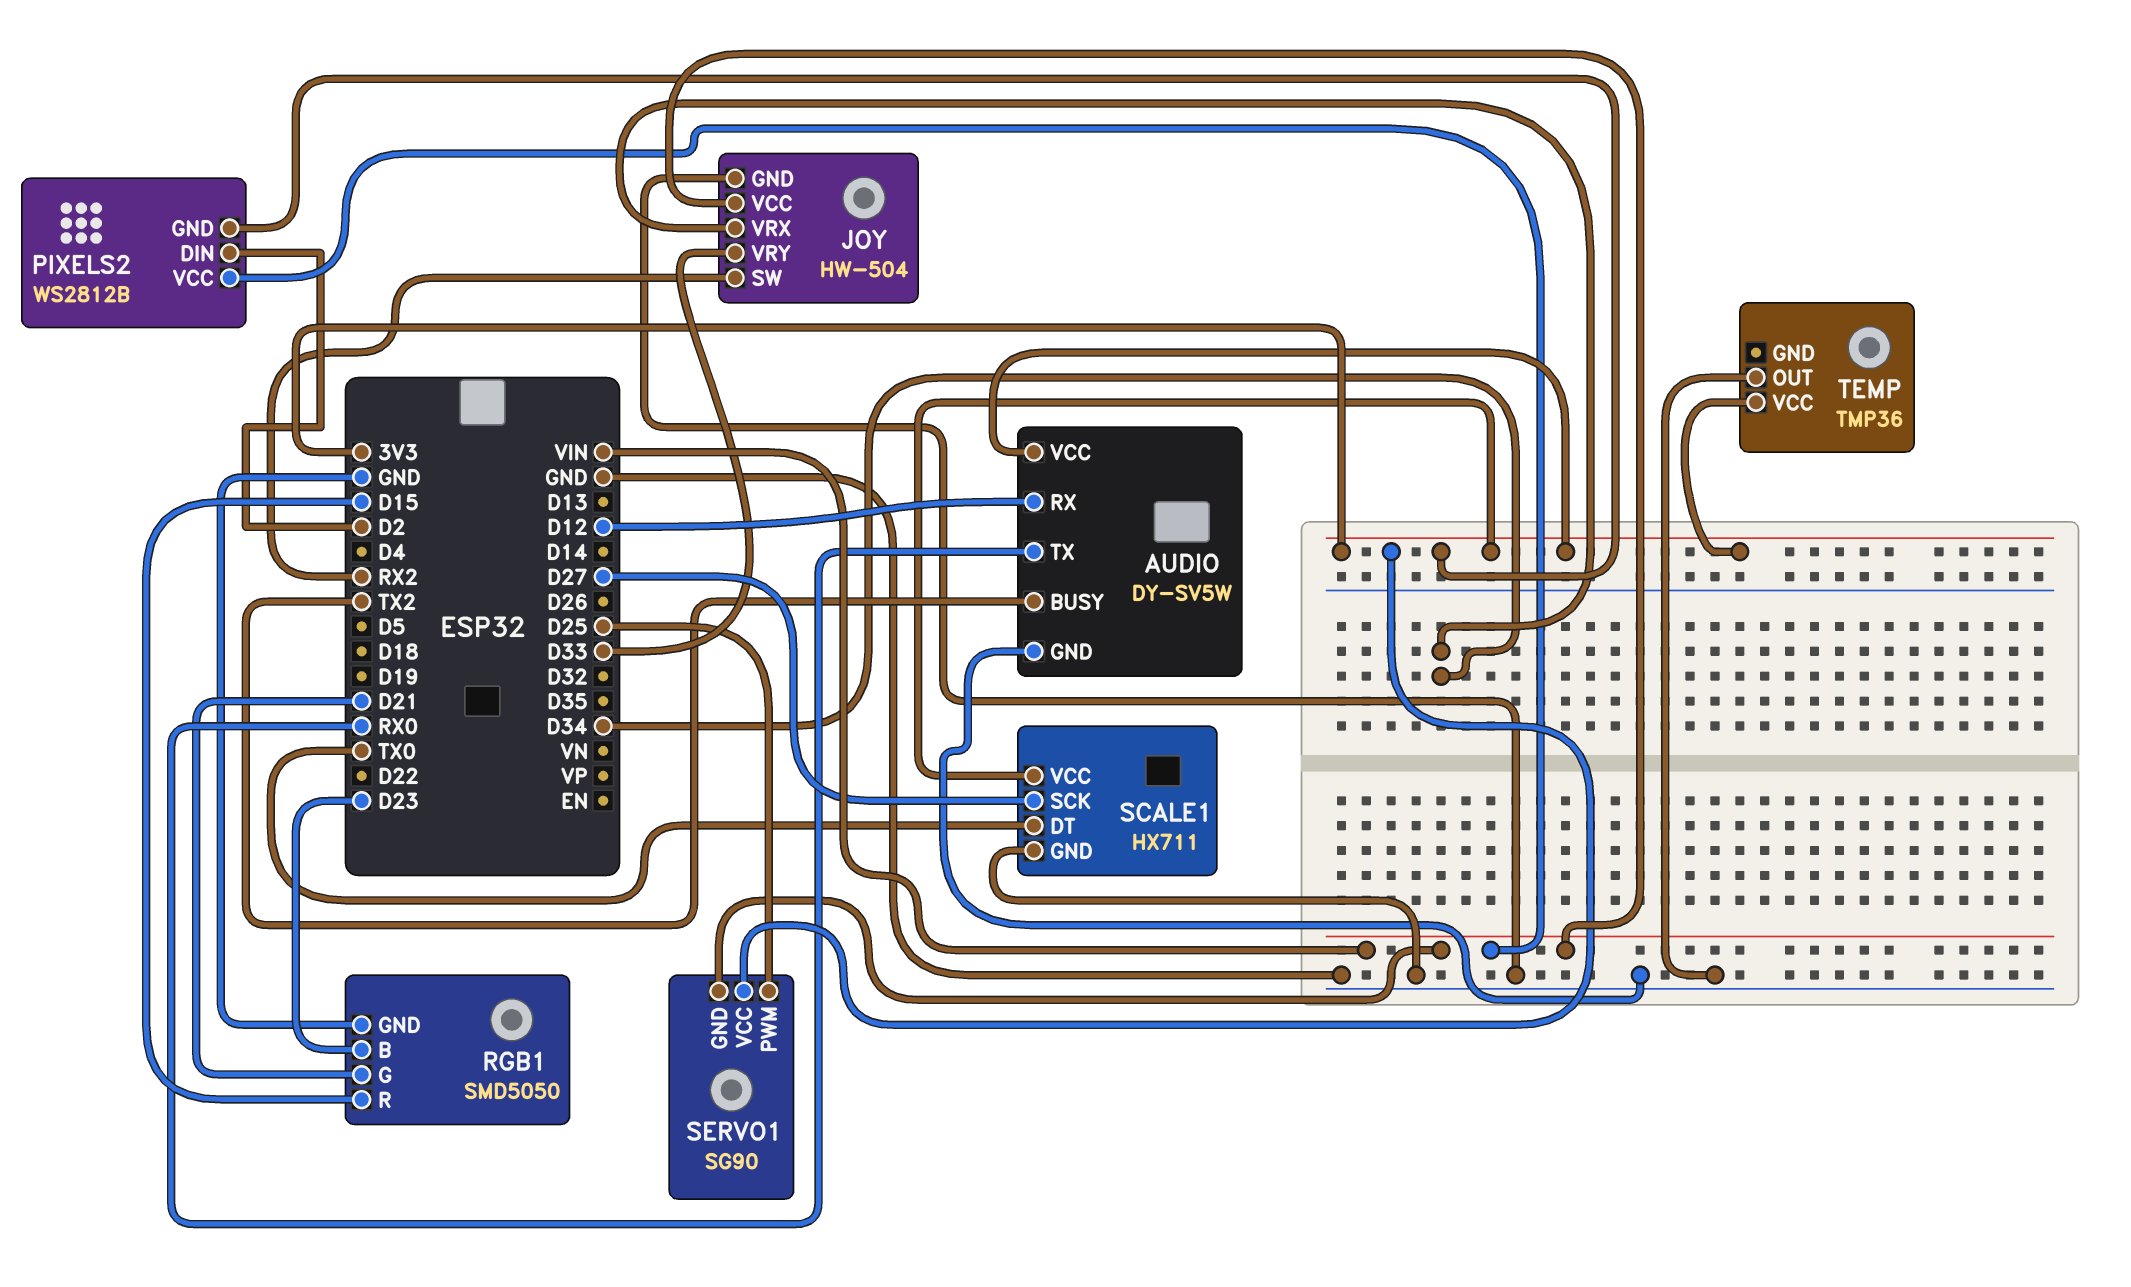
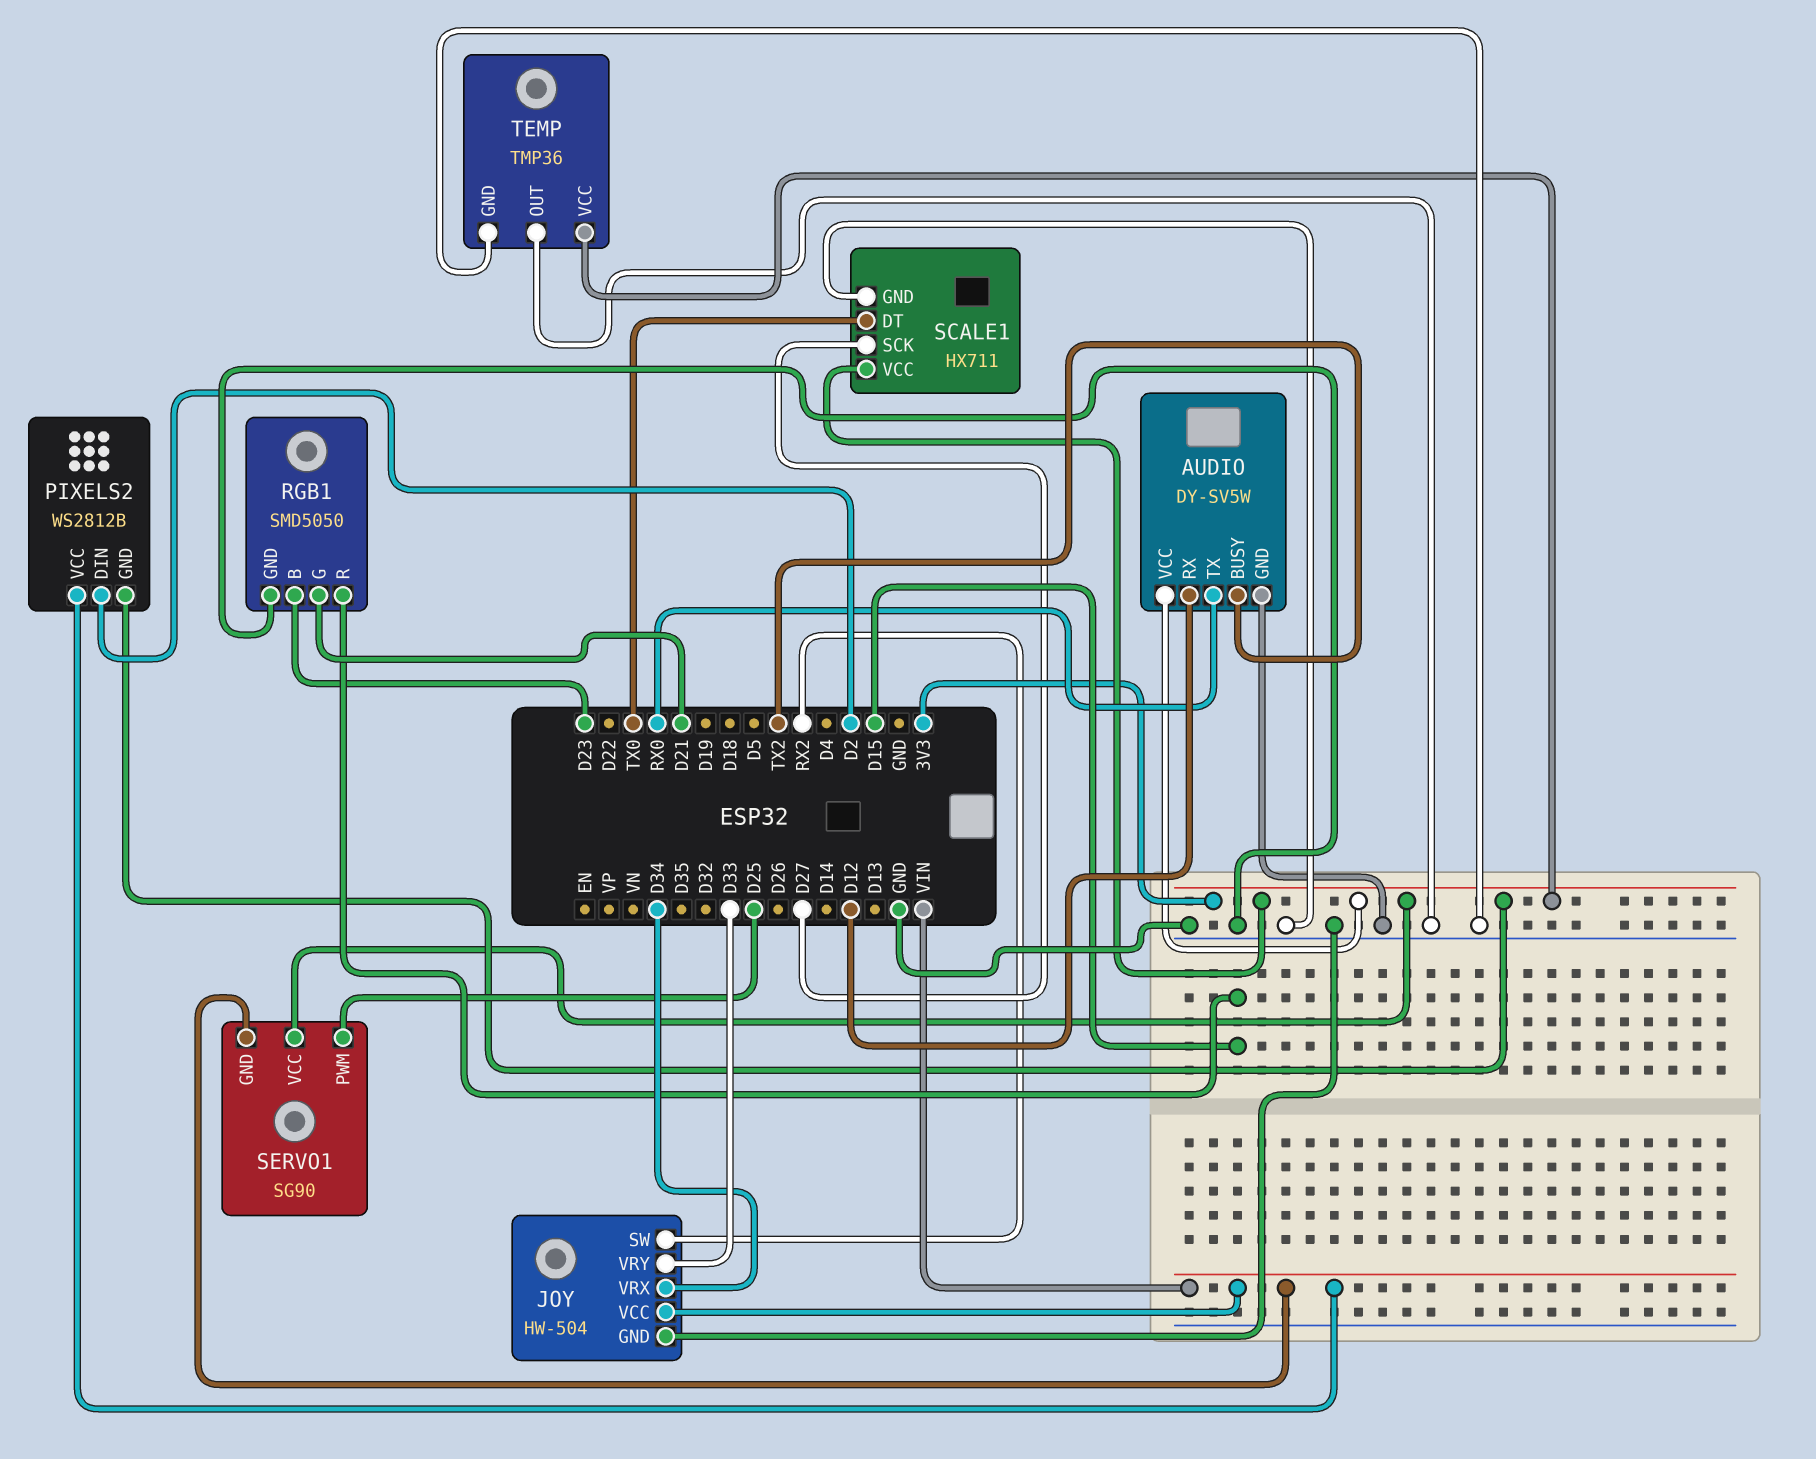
TEMP pin GND: none -> GND

